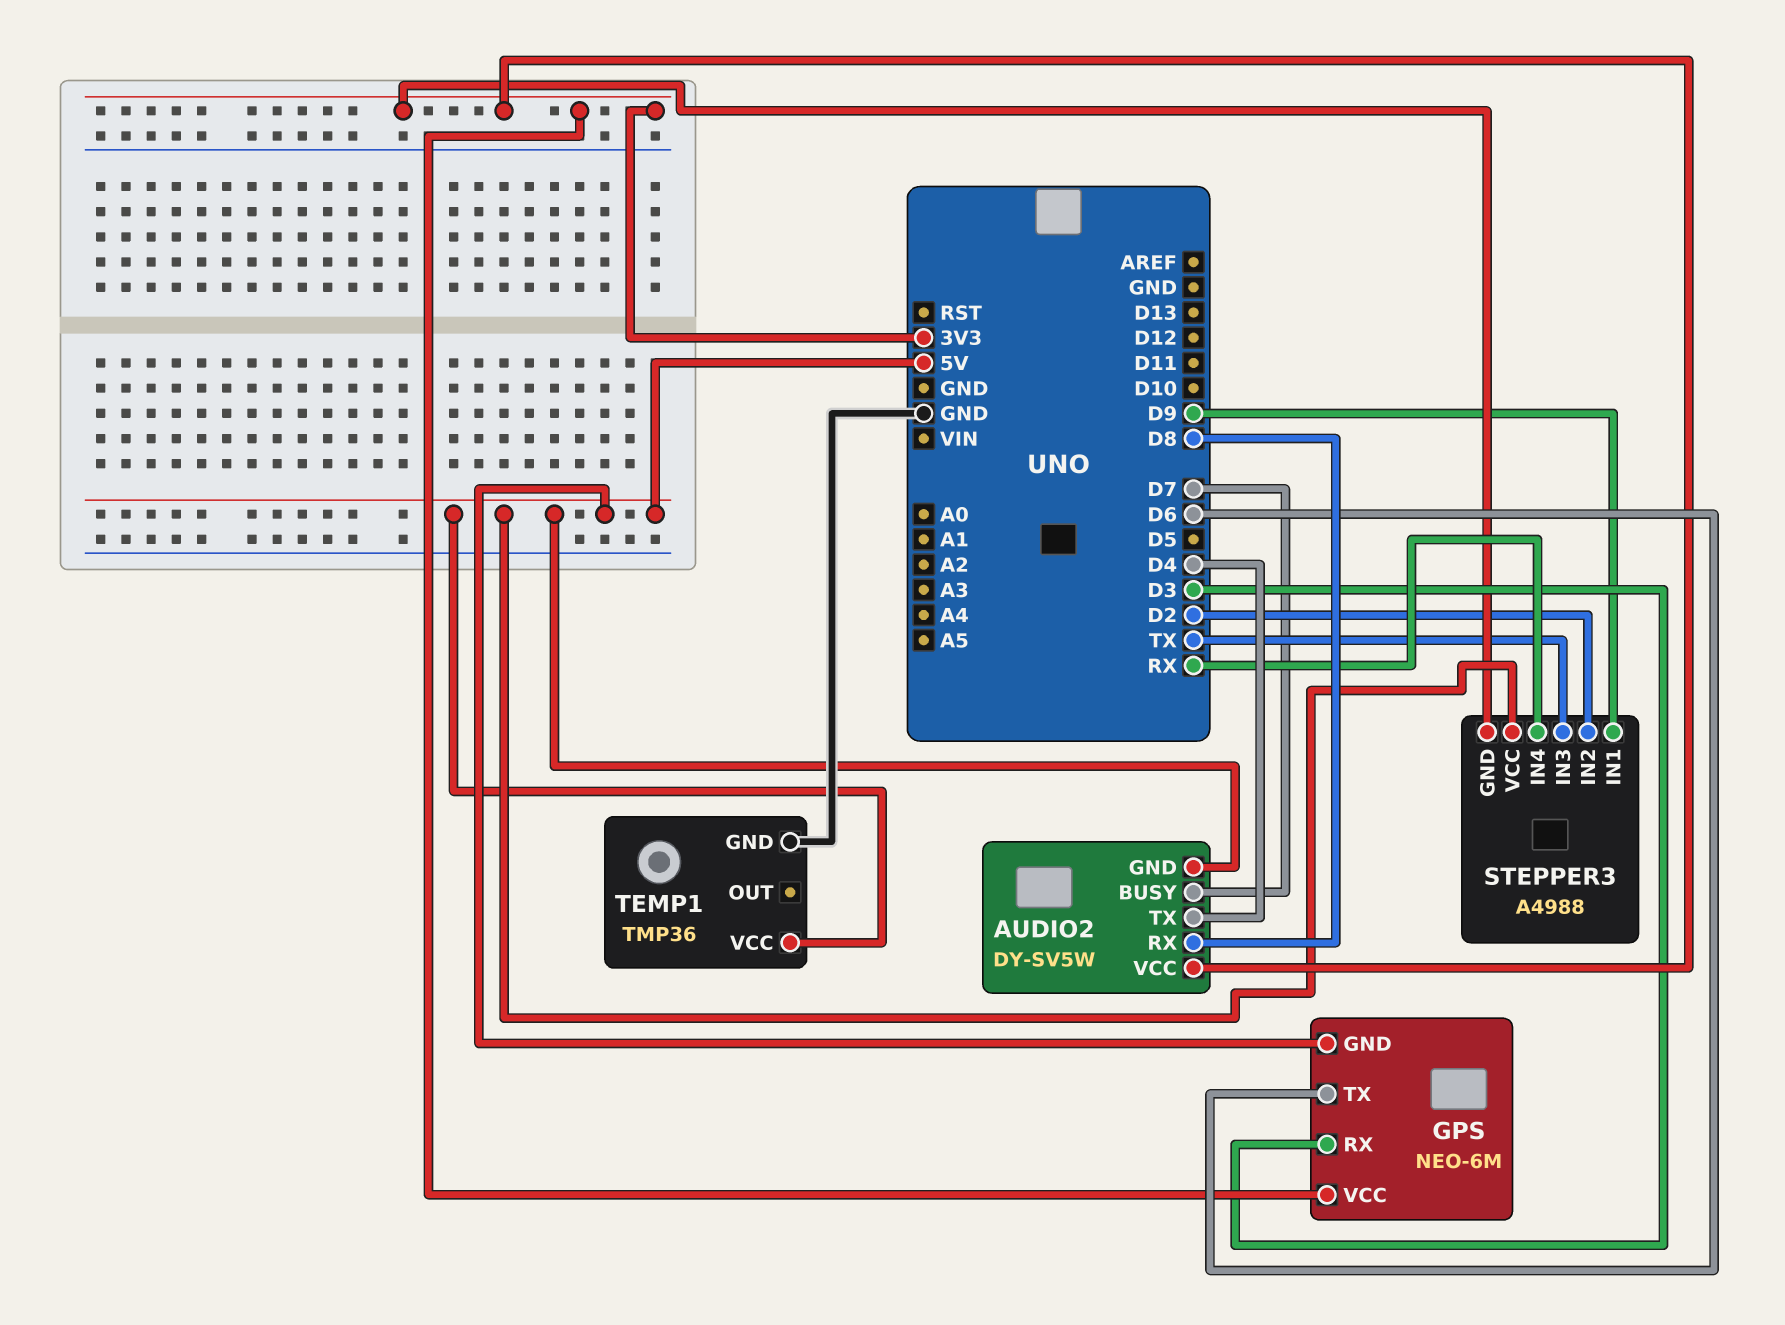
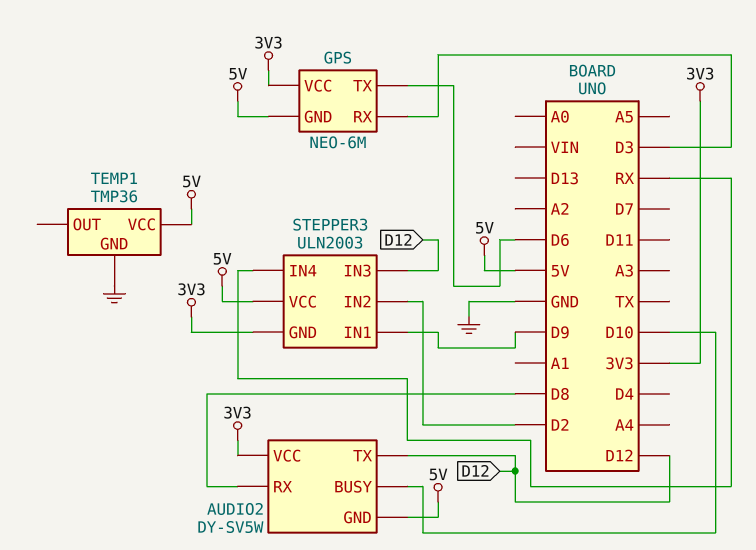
AUDIO2 pin BUSY: D7 -> D10
AUDIO2 pin TX: D4 -> D12
STEPPER3: A4988 -> ULN2003
STEPPER3 pin IN3: TX -> D12

